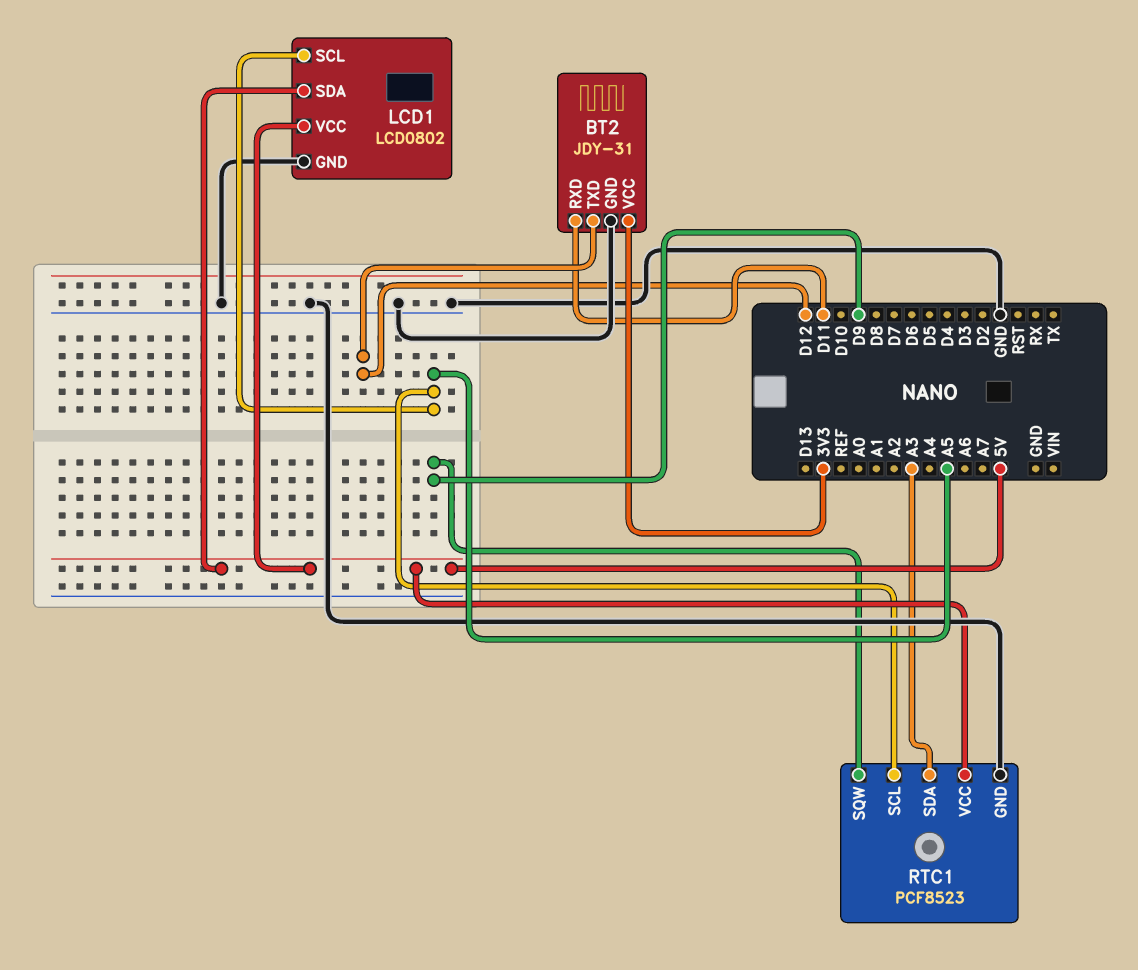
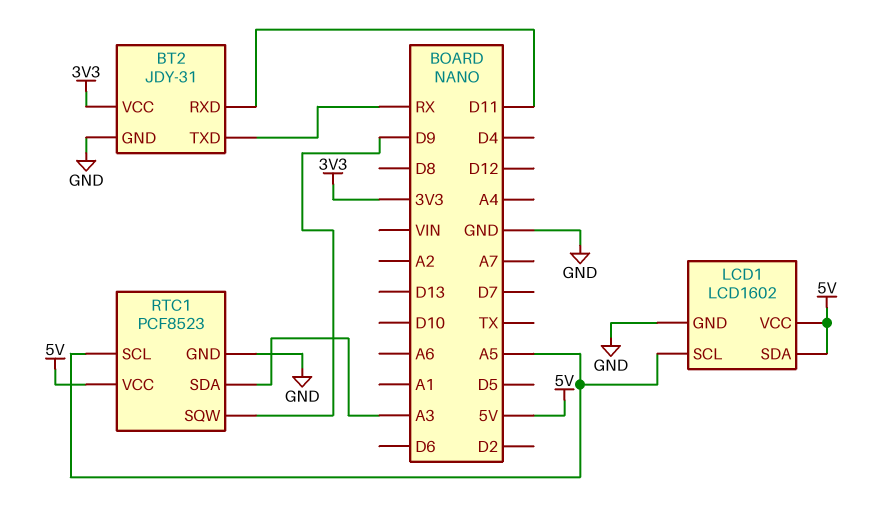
BT2 pin TXD: D12 -> RX
LCD1: LCD0802 -> LCD1602

